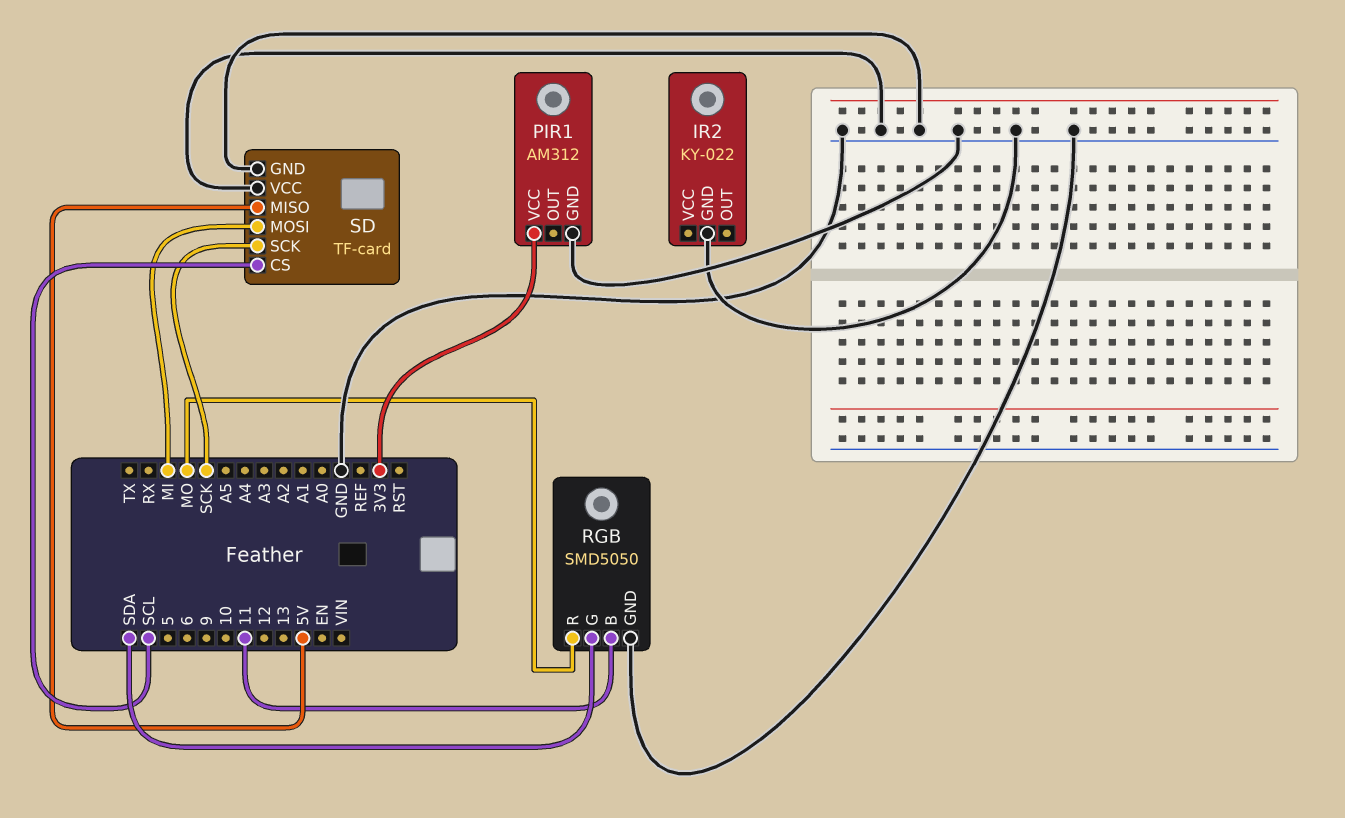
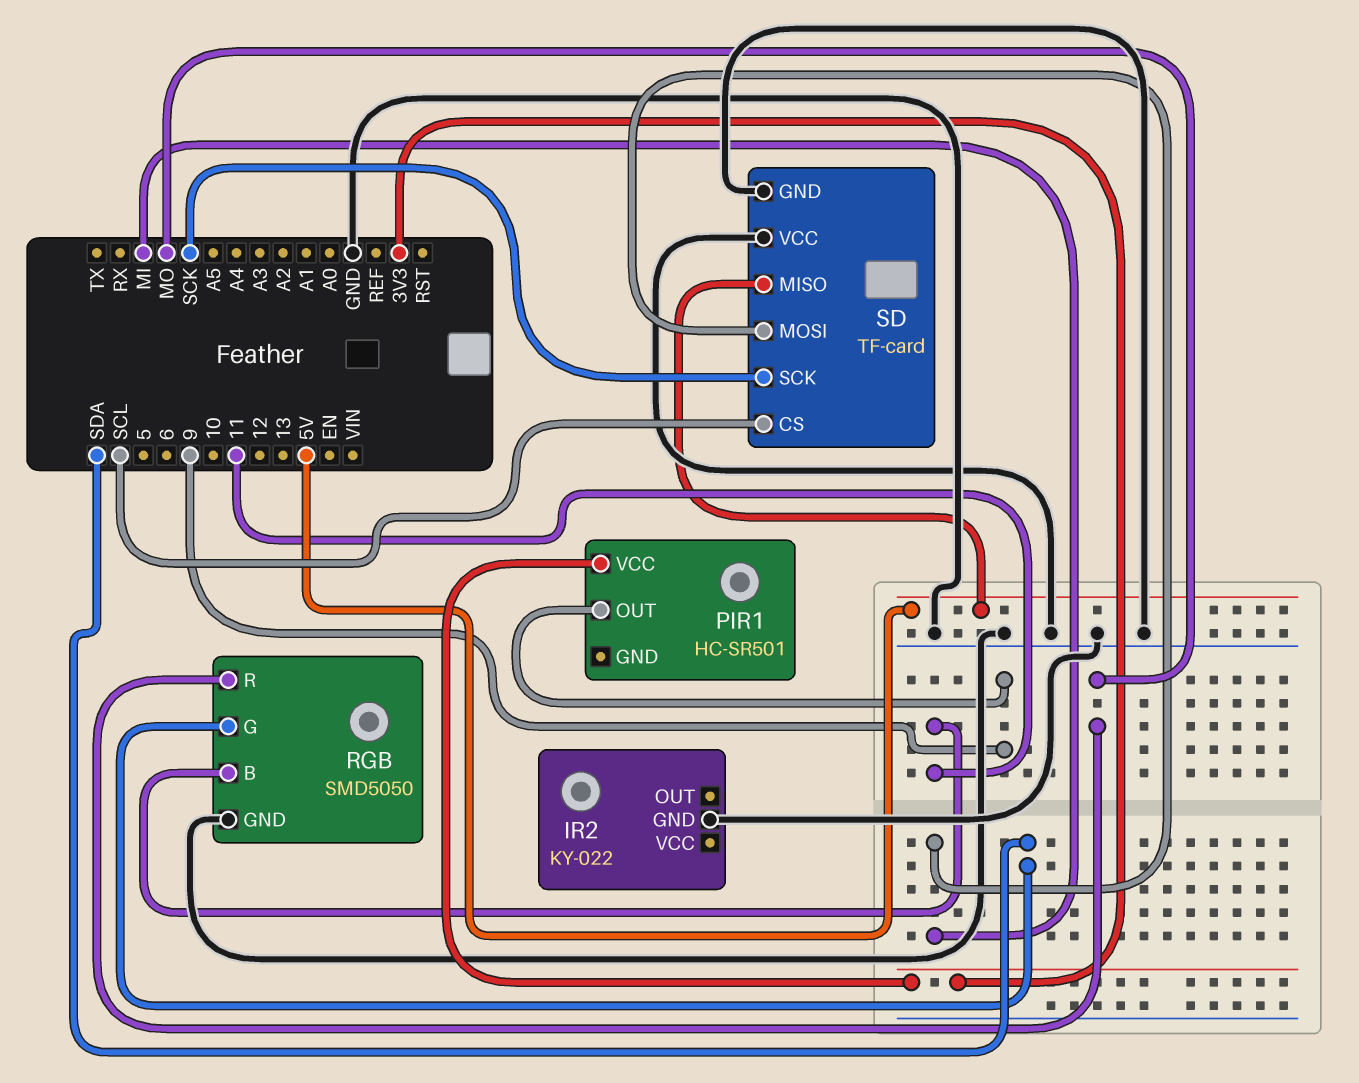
PIR1: AM312 -> HC-SR501
PIR1 pin GND: GND -> none
PIR1 pin OUT: none -> 9

